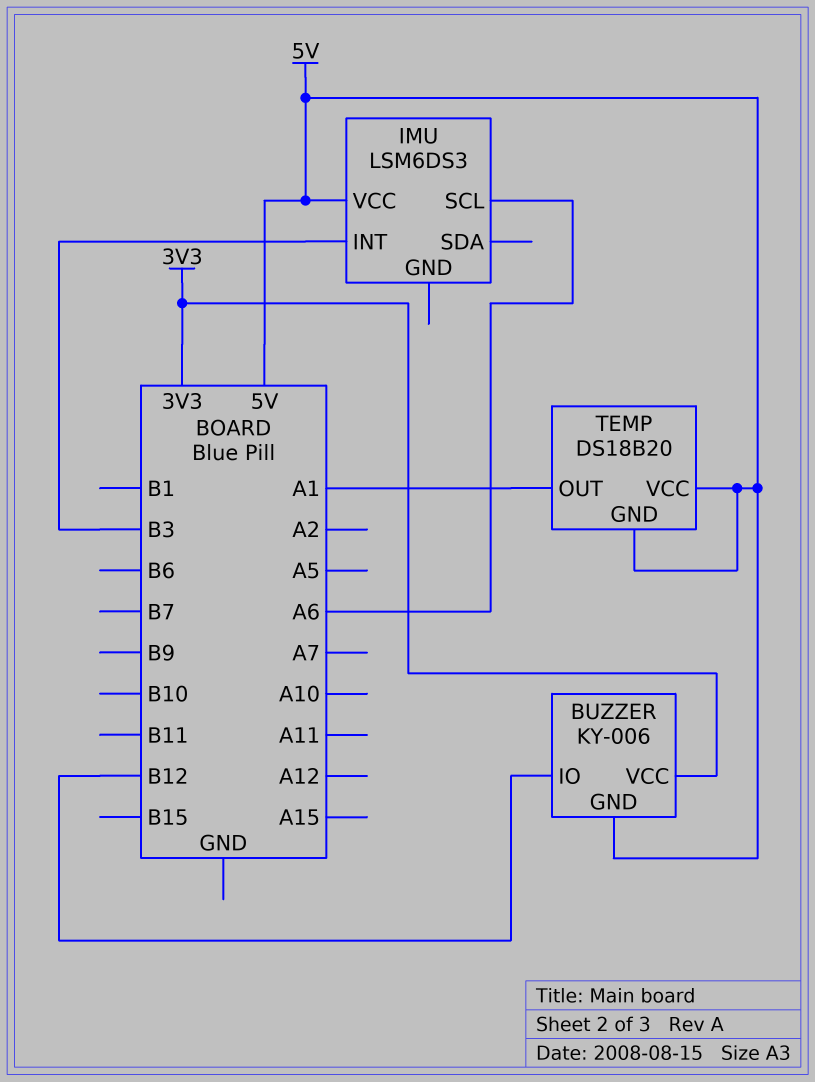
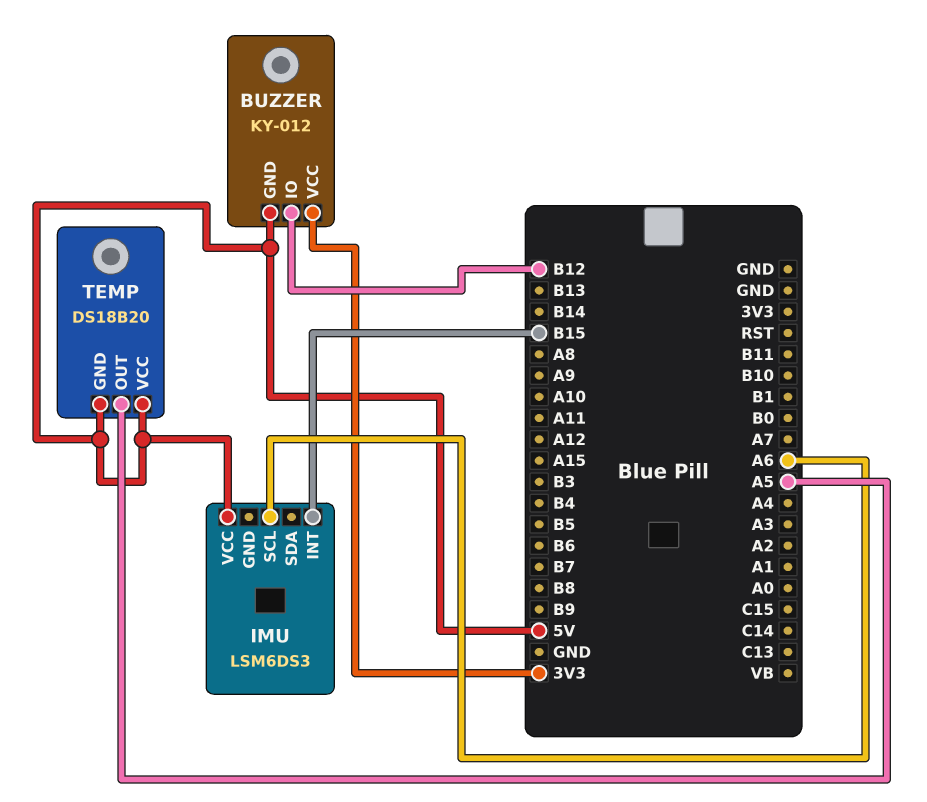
BUZZER: KY-006 -> KY-012
IMU pin INT: B3 -> B15
TEMP pin OUT: A1 -> A5

